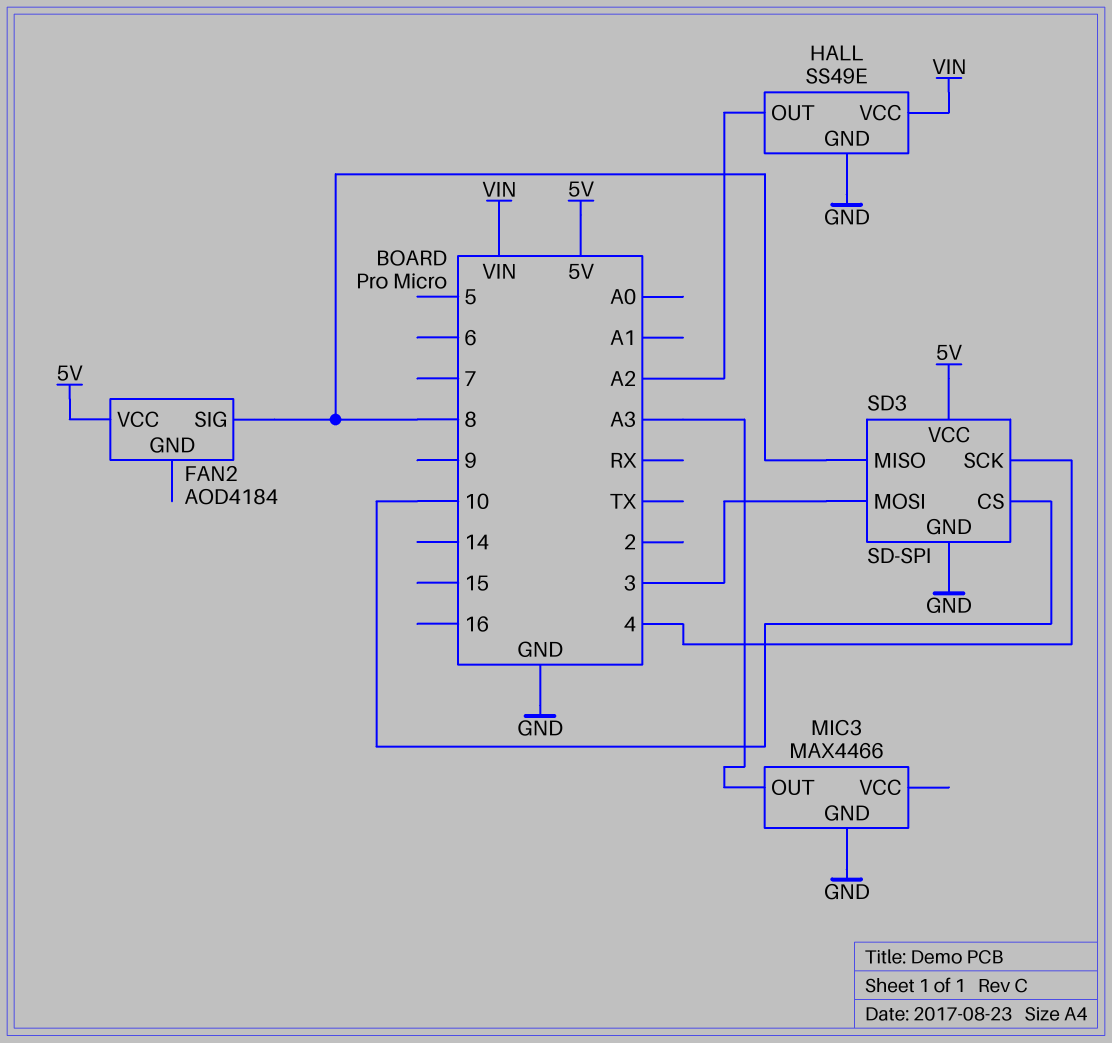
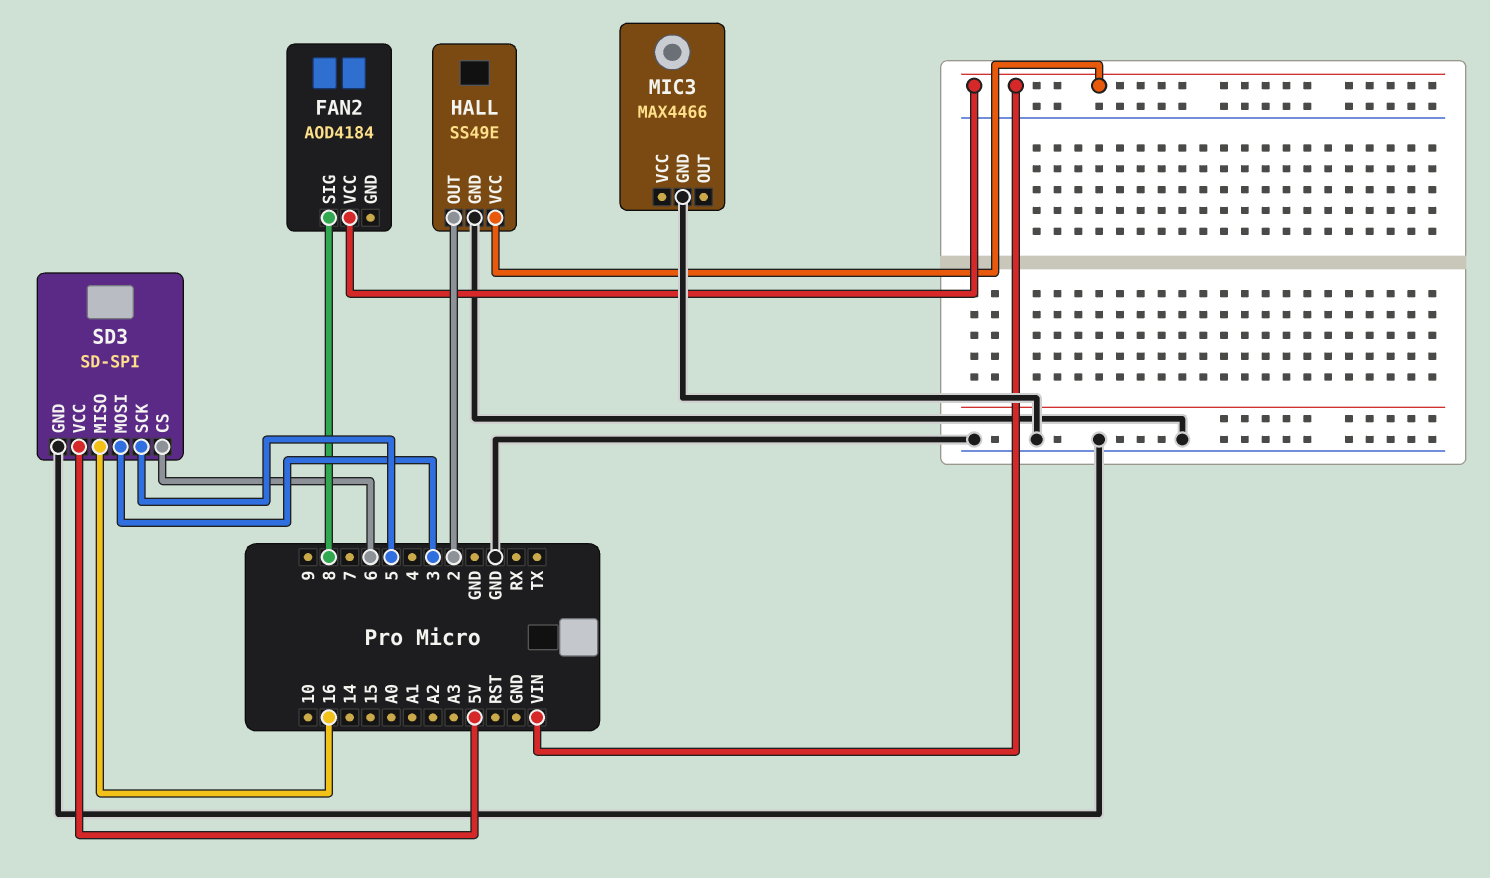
FAN2 pin VCC: 5V -> VIN
HALL pin OUT: A2 -> 2
MIC3 pin OUT: A3 -> none
SD3 pin CS: 10 -> 6
SD3 pin MISO: 8 -> 16
SD3 pin SCK: 4 -> 5

